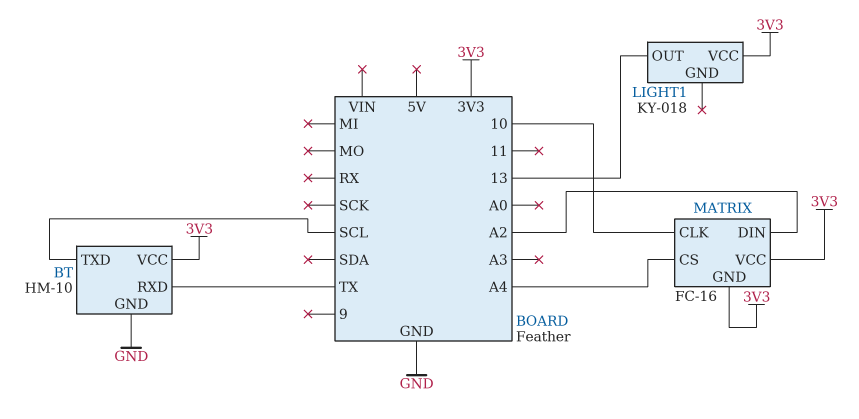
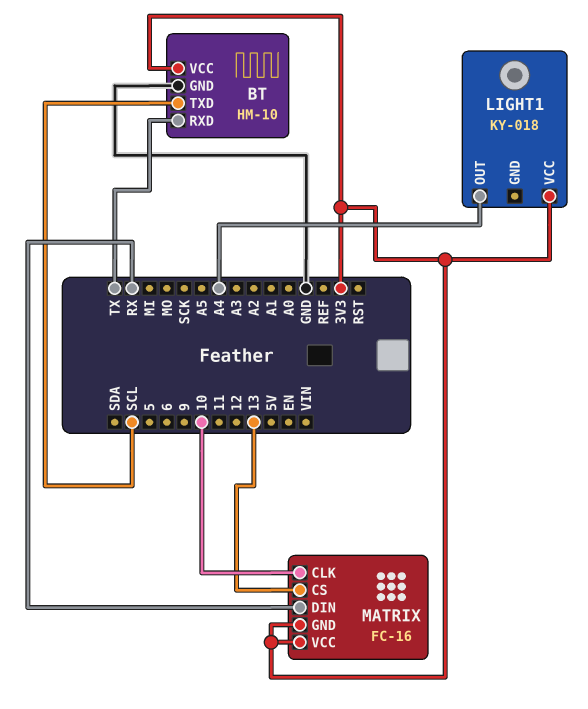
LIGHT1 pin OUT: 13 -> A4
MATRIX pin CS: A4 -> 13
MATRIX pin DIN: A2 -> RX

